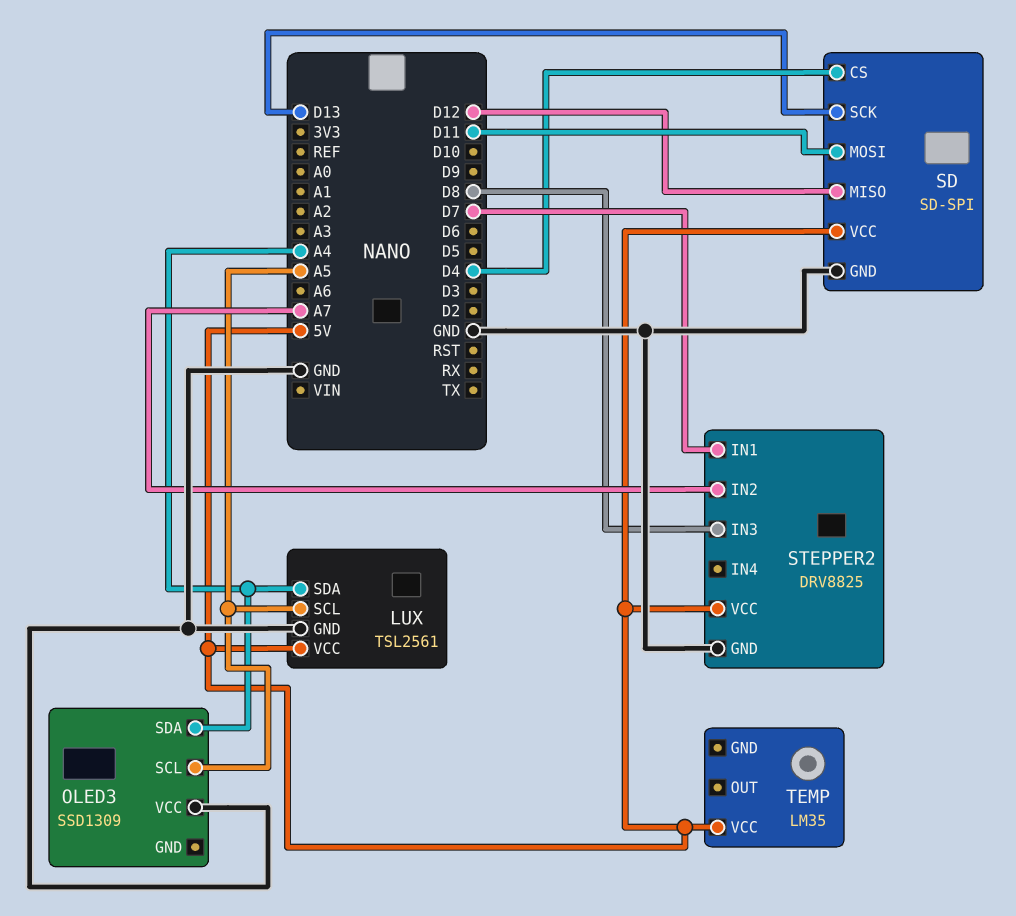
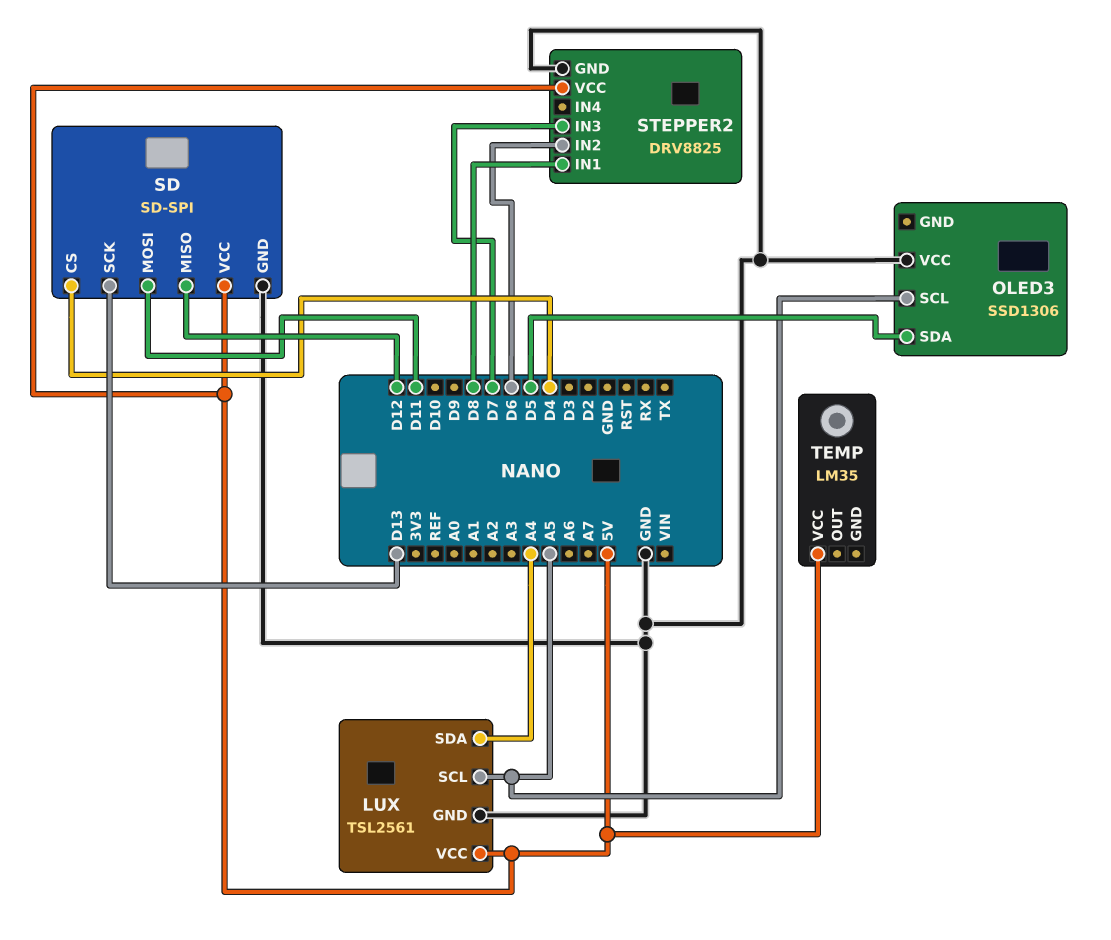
OLED3: SSD1309 -> SSD1306
OLED3 pin SDA: A4 -> D5
STEPPER2 pin IN1: D7 -> D8
STEPPER2 pin IN2: A7 -> D6
STEPPER2 pin IN3: D8 -> D7

